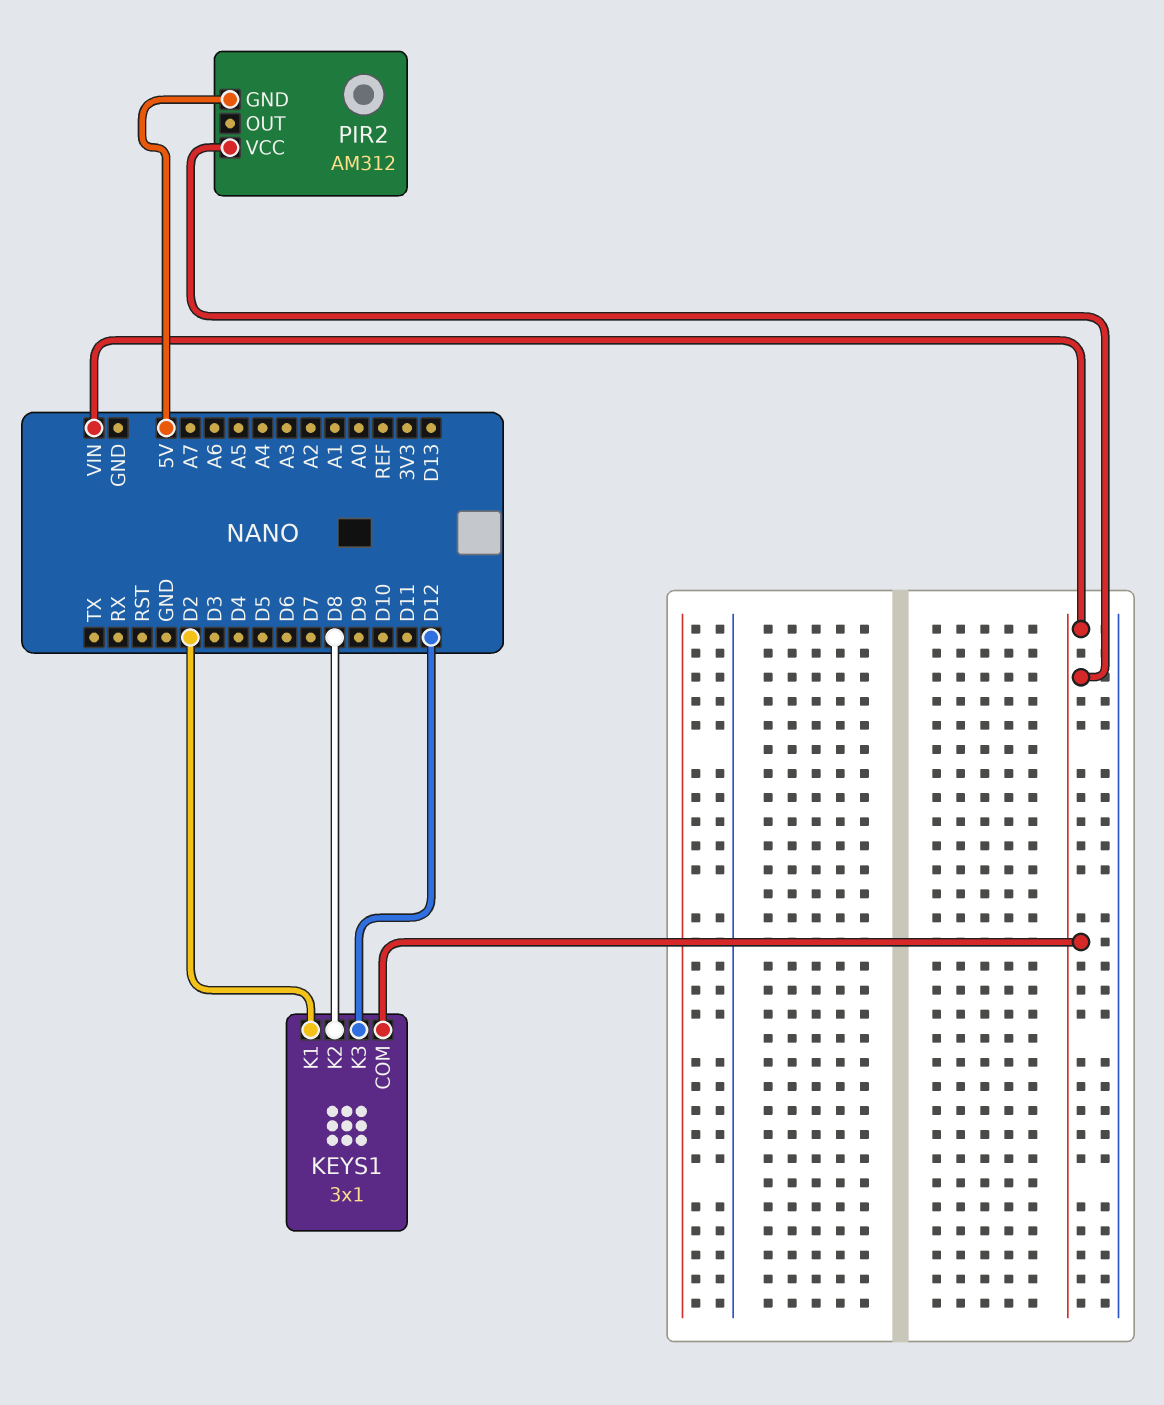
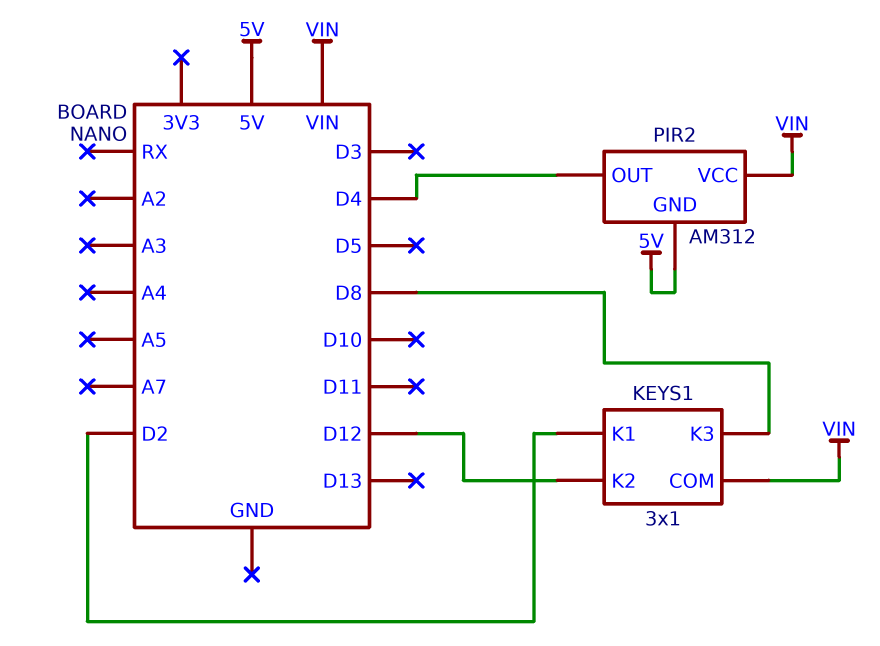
KEYS1 pin K2: D8 -> D12
KEYS1 pin K3: D12 -> D8
PIR2 pin OUT: none -> D4

